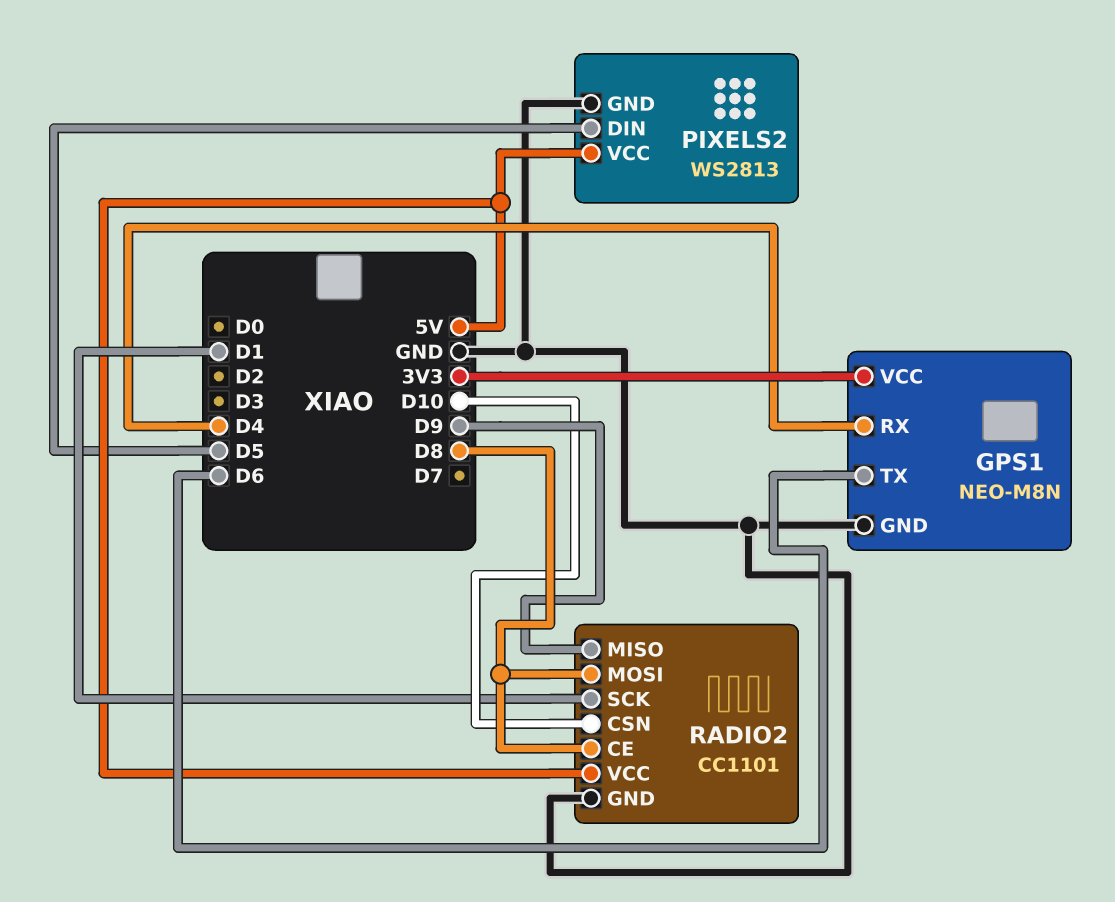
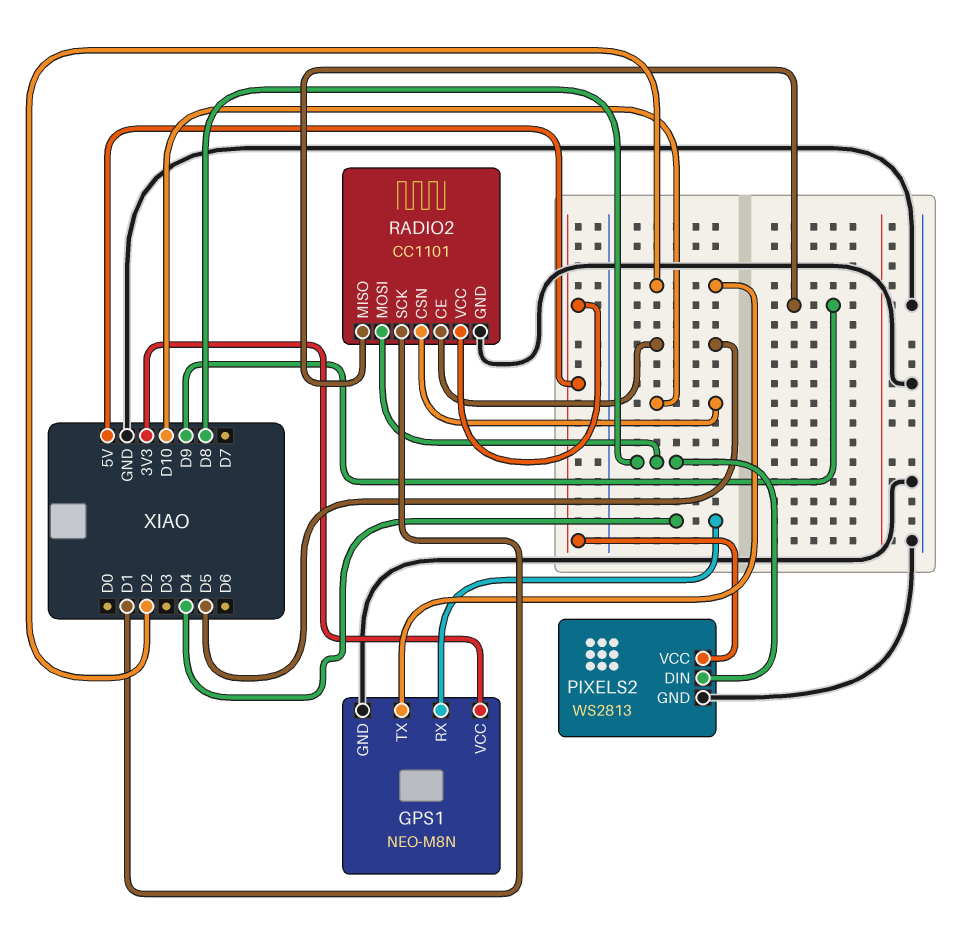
GPS1 pin TX: D6 -> D2
PIXELS2 pin DIN: D5 -> D8
RADIO2 pin CE: D8 -> D5

